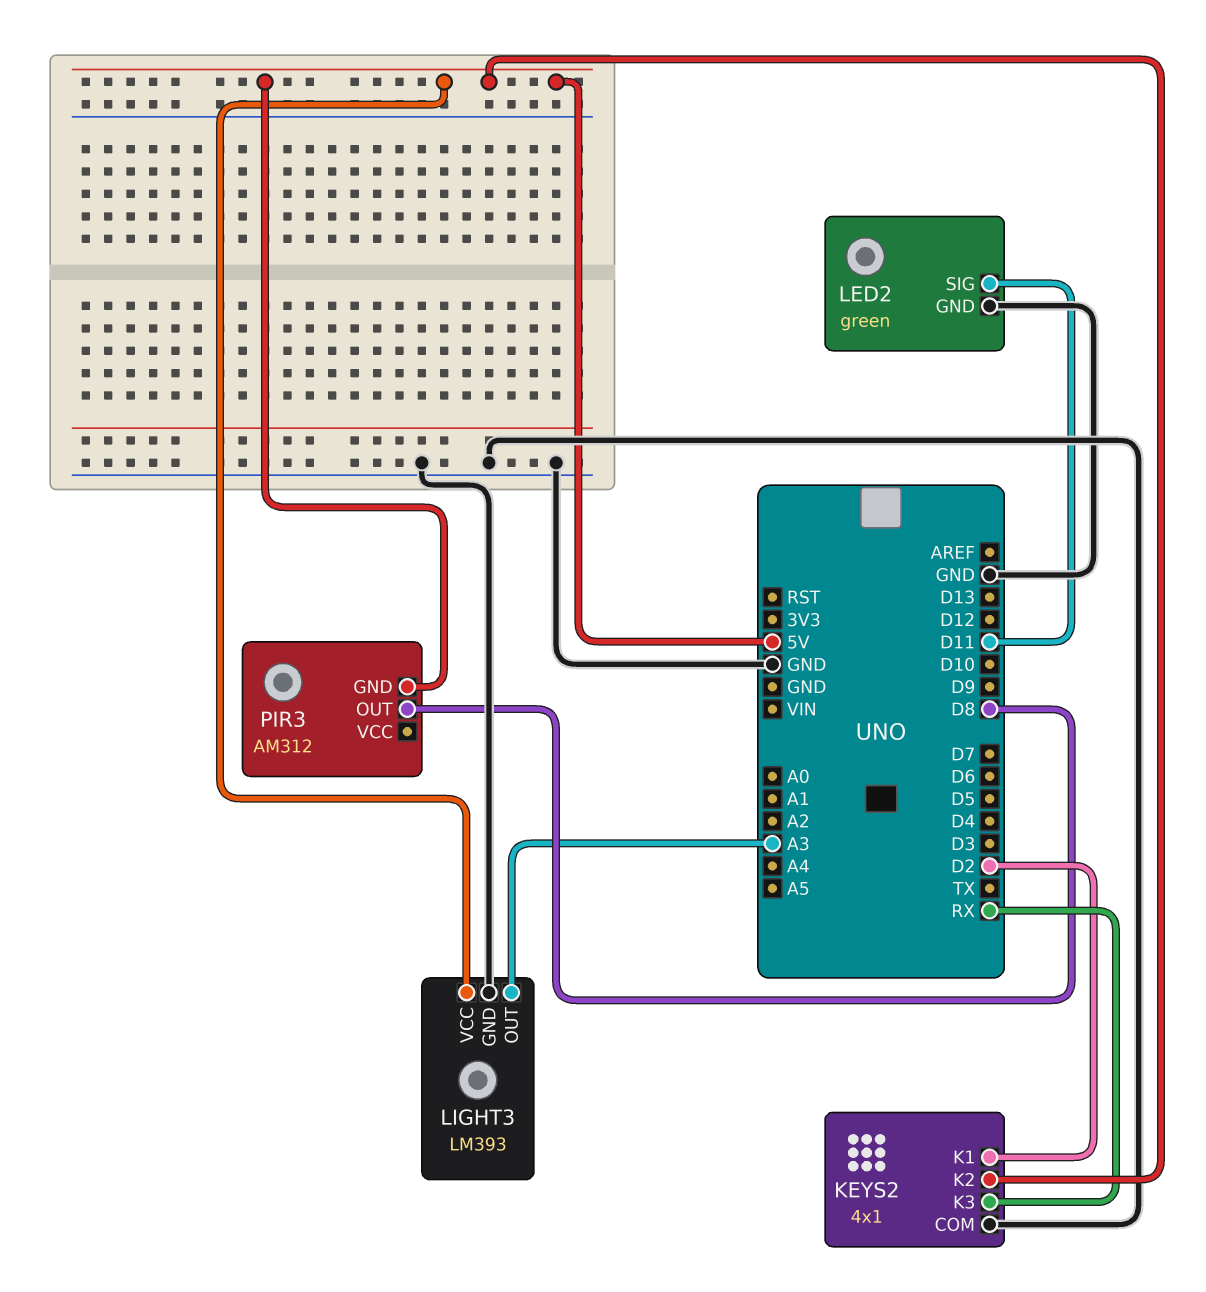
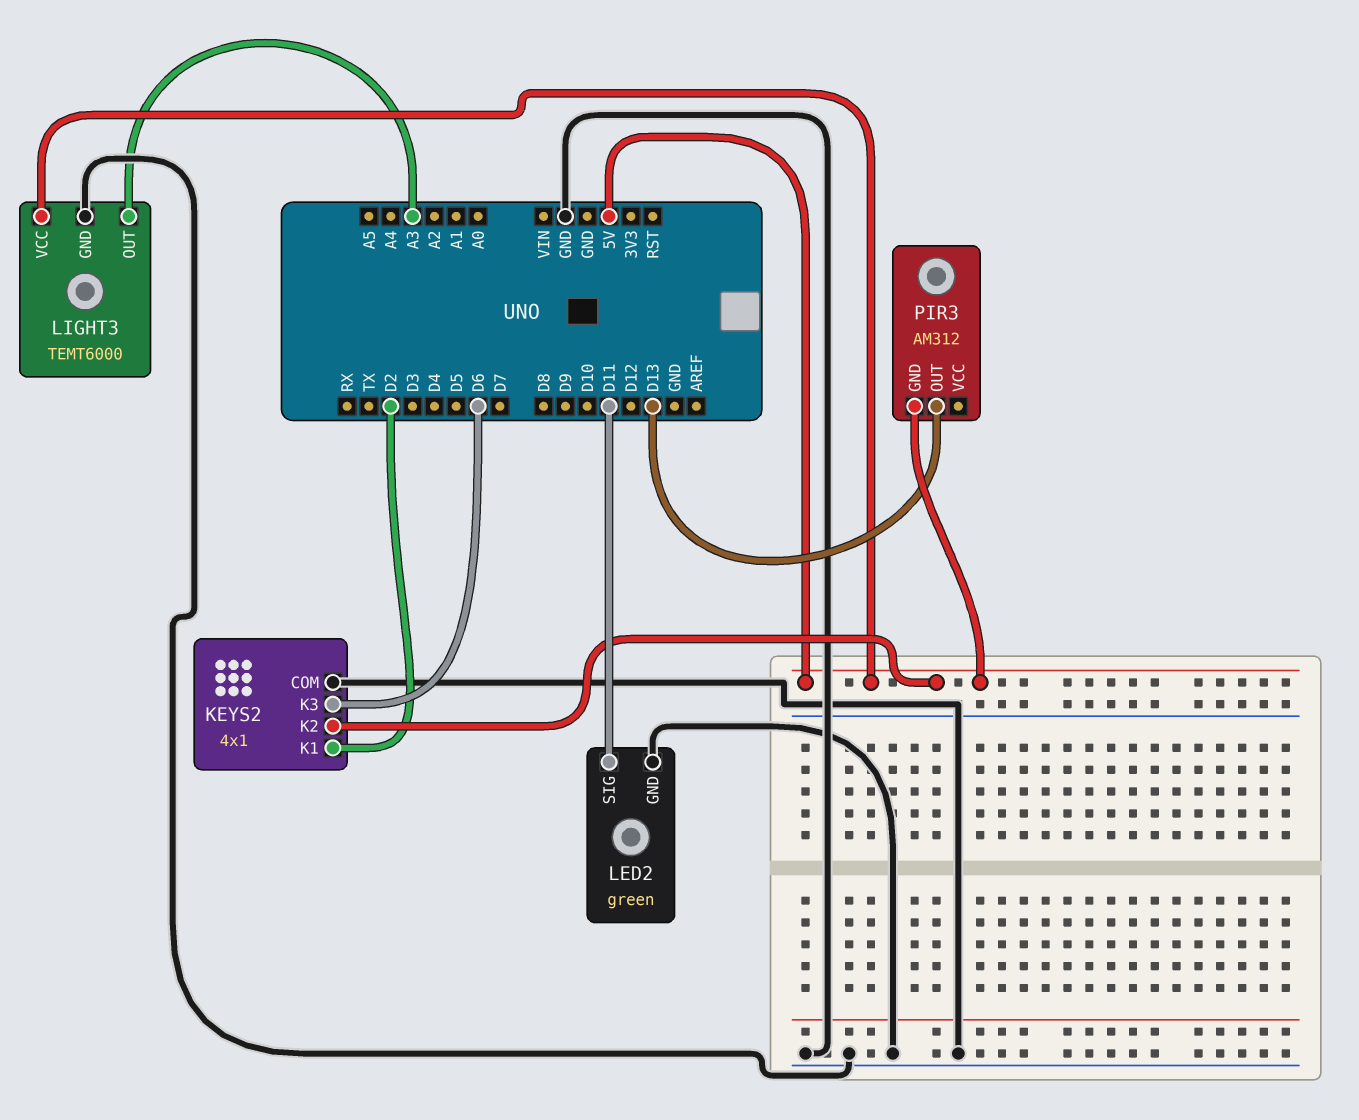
KEYS2 pin K3: RX -> D6
LIGHT3: LM393 -> TEMT6000
PIR3 pin OUT: D8 -> D13

